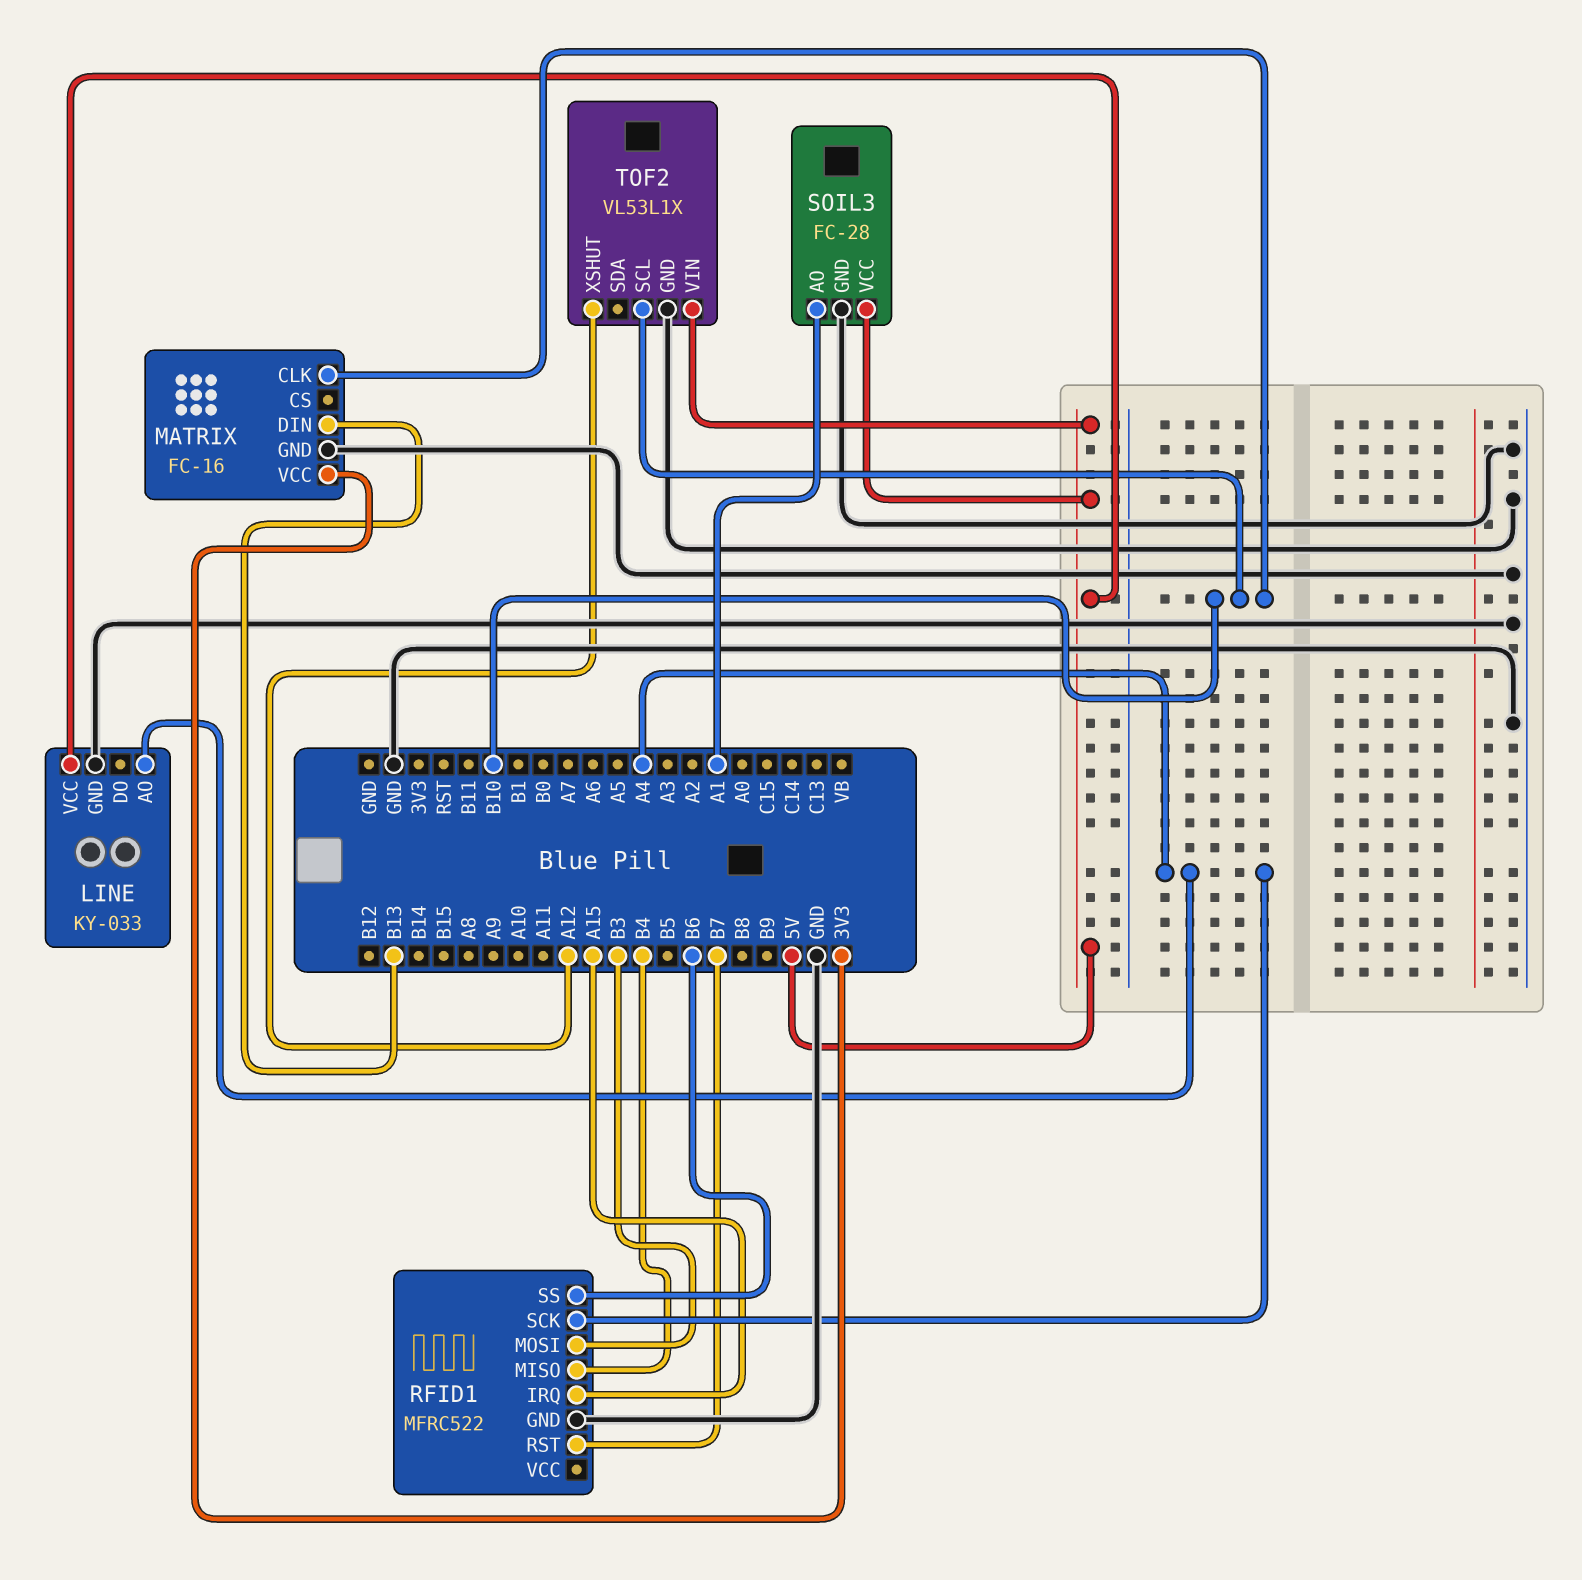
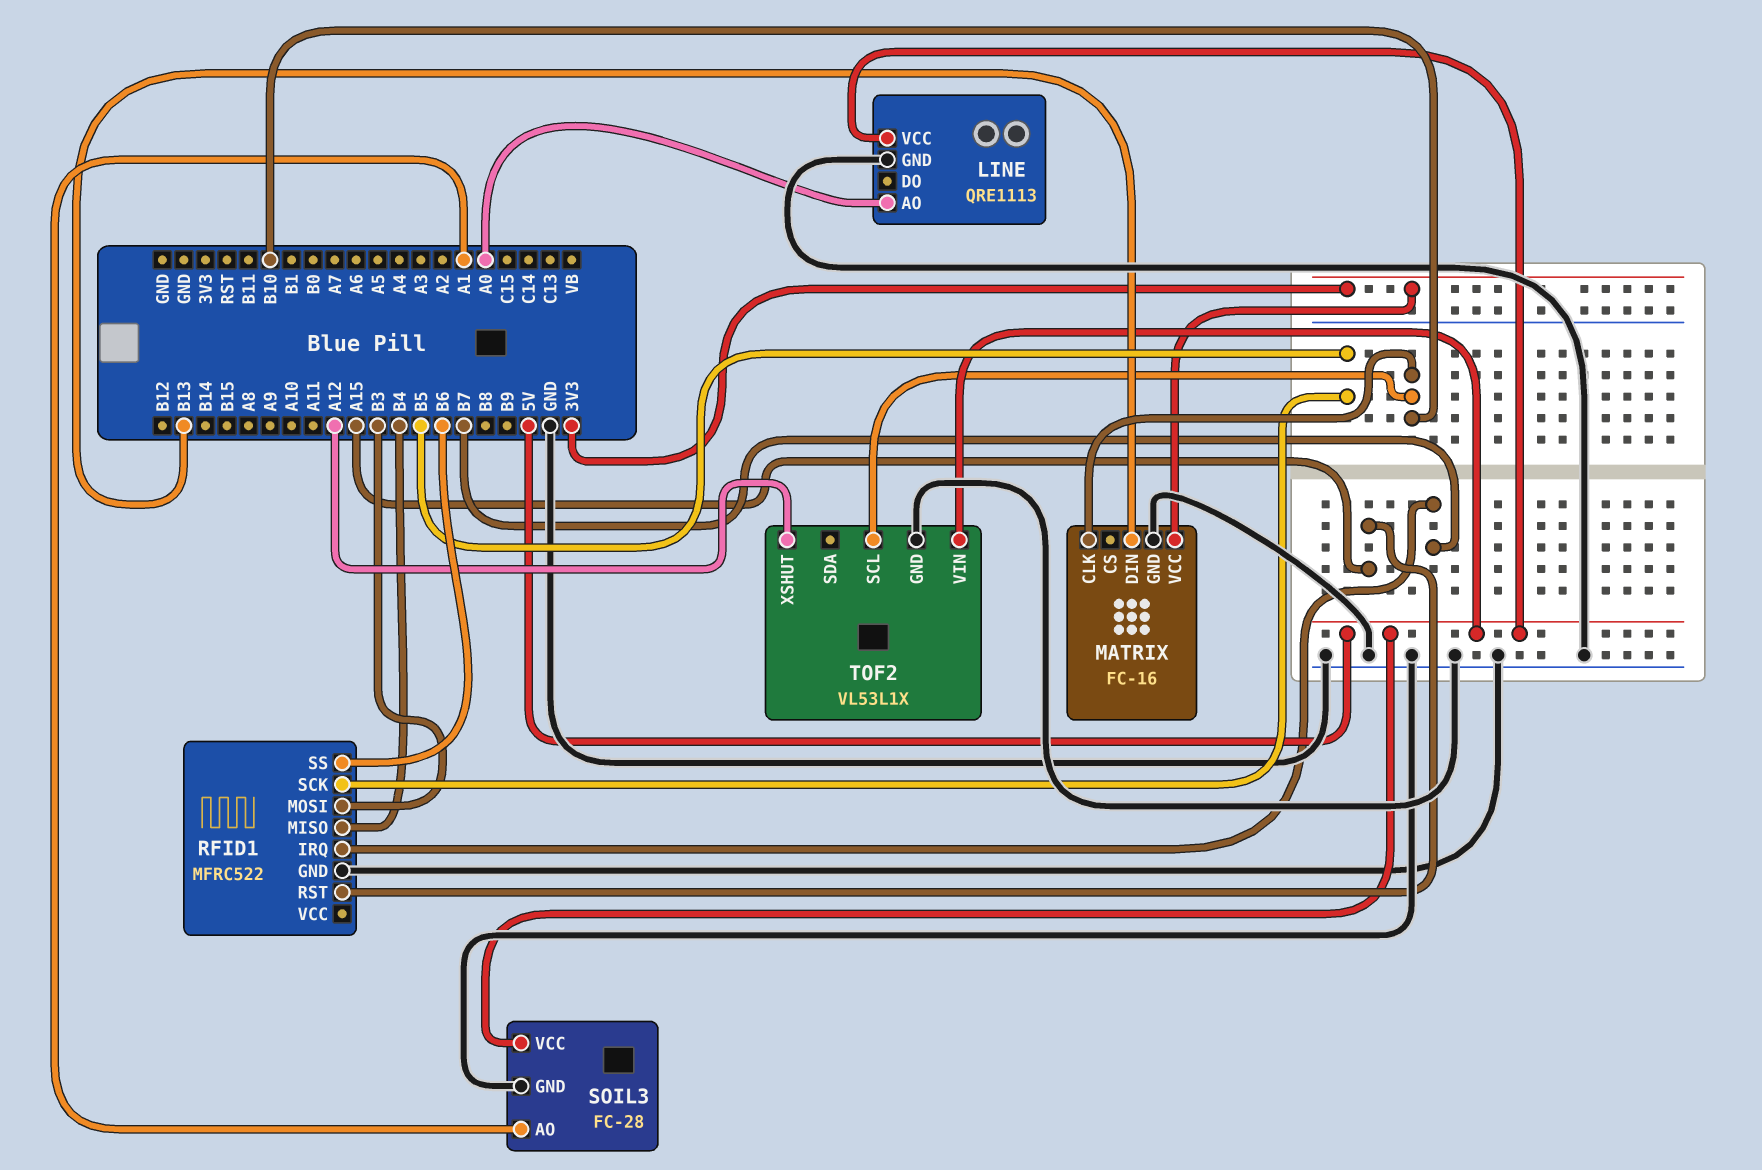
LINE: KY-033 -> QRE1113
LINE pin AO: A4 -> A0
RFID1 pin IRQ: A15 -> B7
RFID1 pin RST: B7 -> A15
RFID1 pin SCK: A4 -> B5

